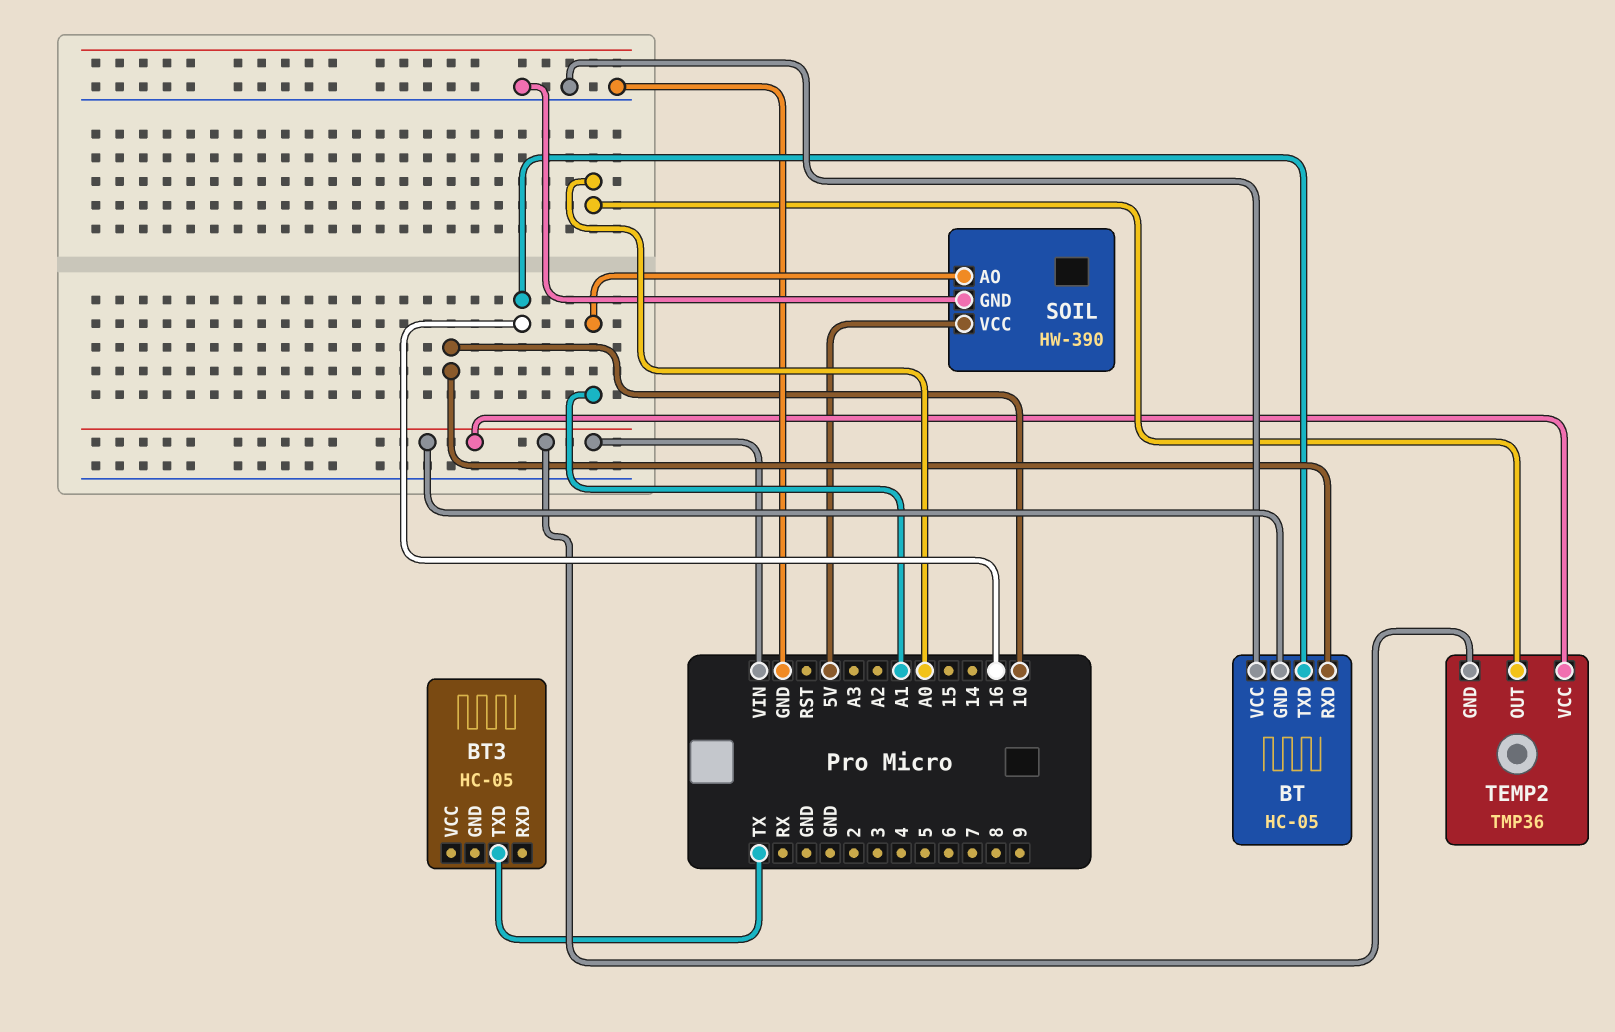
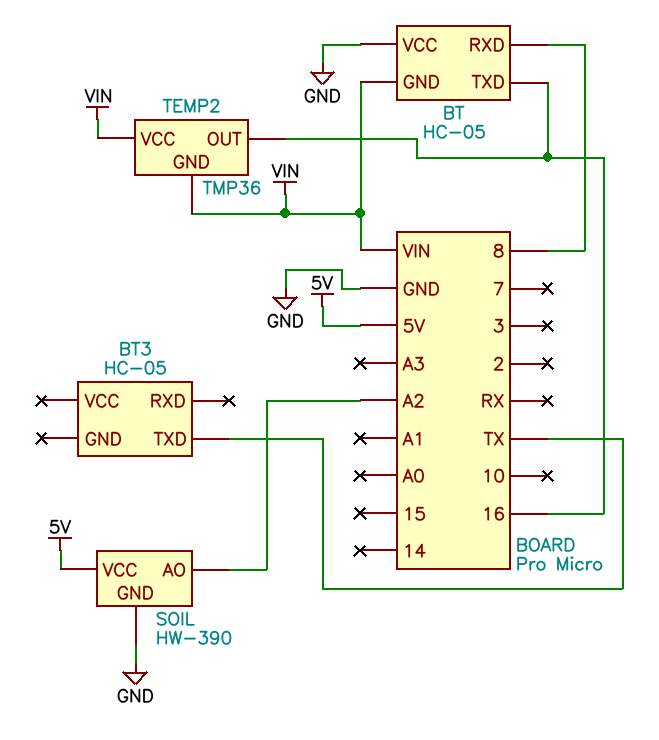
BT pin RXD: 10 -> 8
SOIL pin AO: A1 -> A2
TEMP2 pin OUT: A0 -> 16

